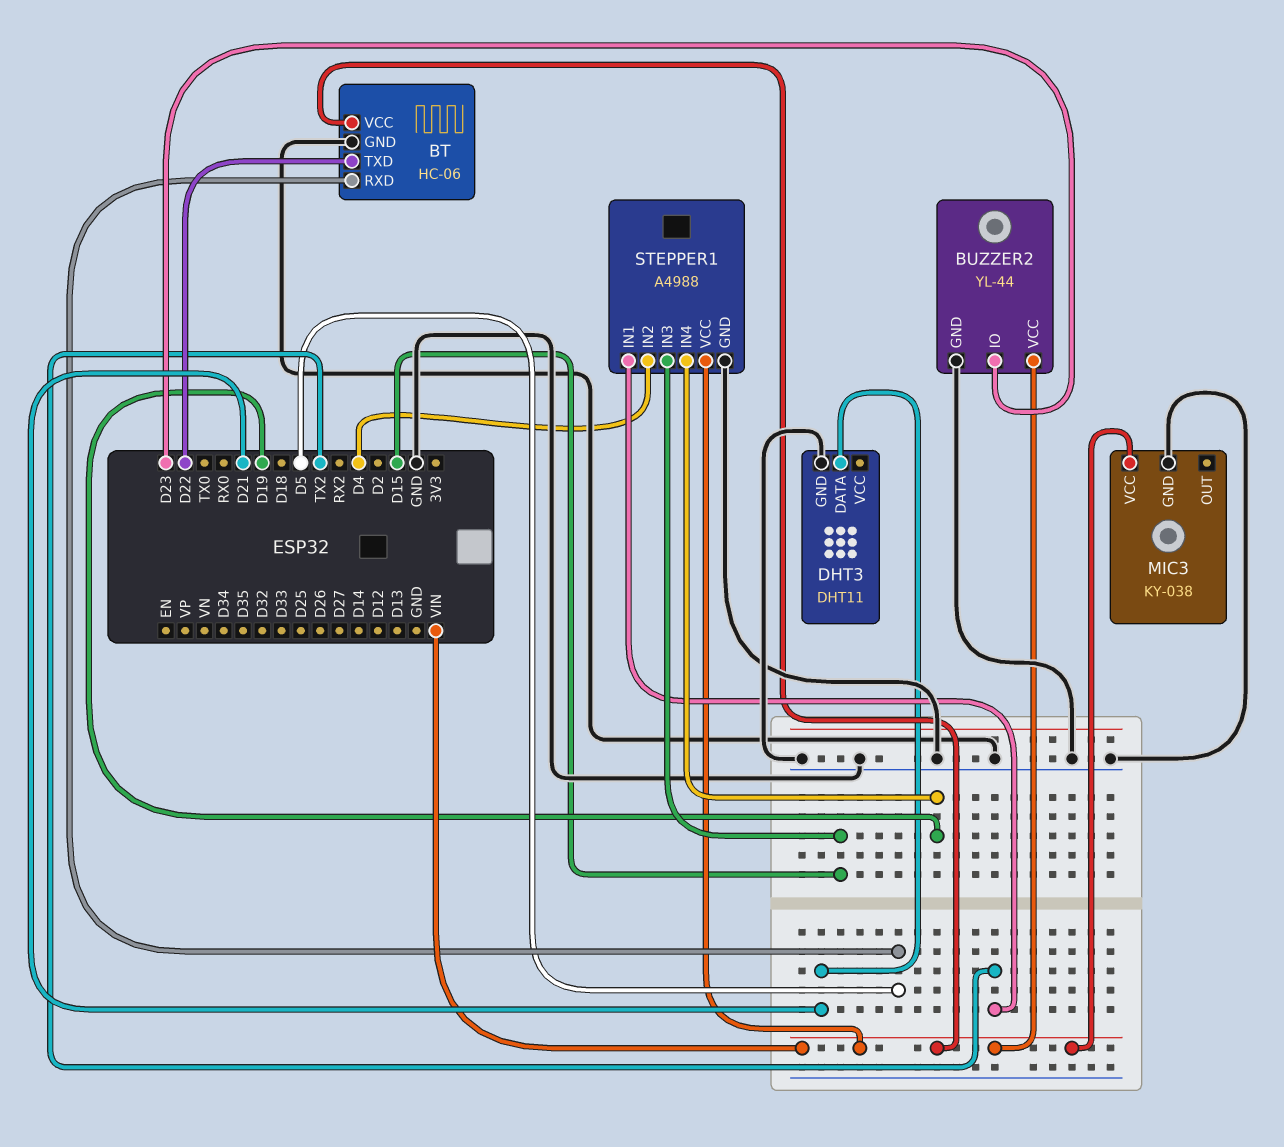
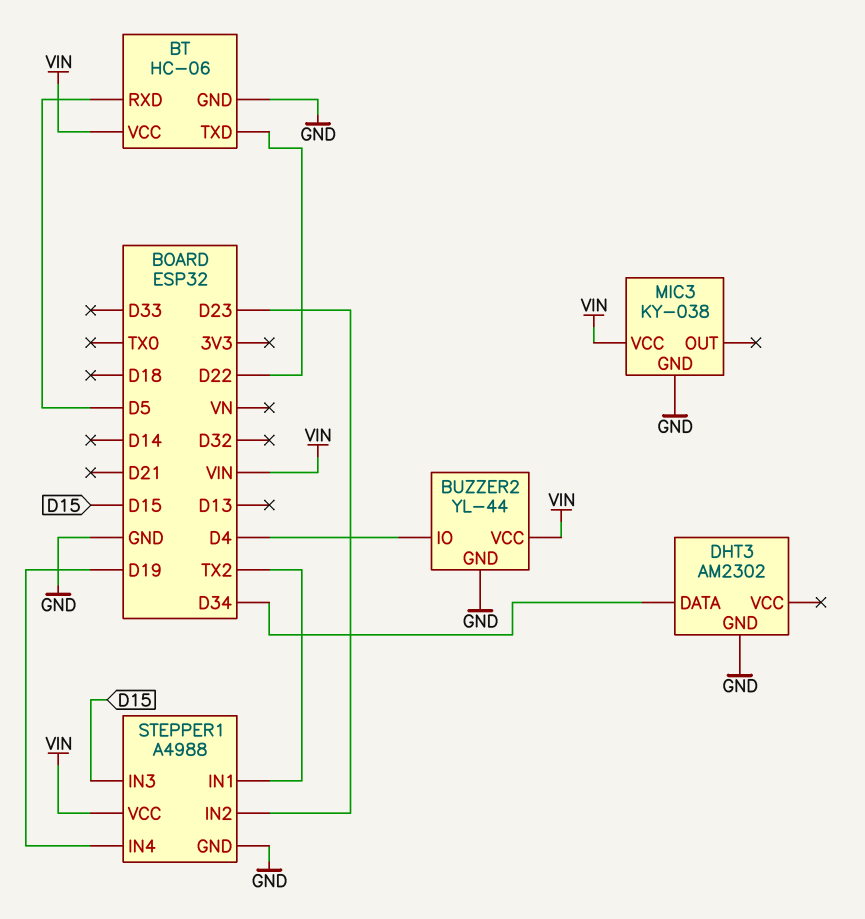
BUZZER2 pin IO: D23 -> D4
DHT3: DHT11 -> AM2302
DHT3 pin DATA: D21 -> D34
STEPPER1 pin IN2: D4 -> D23

